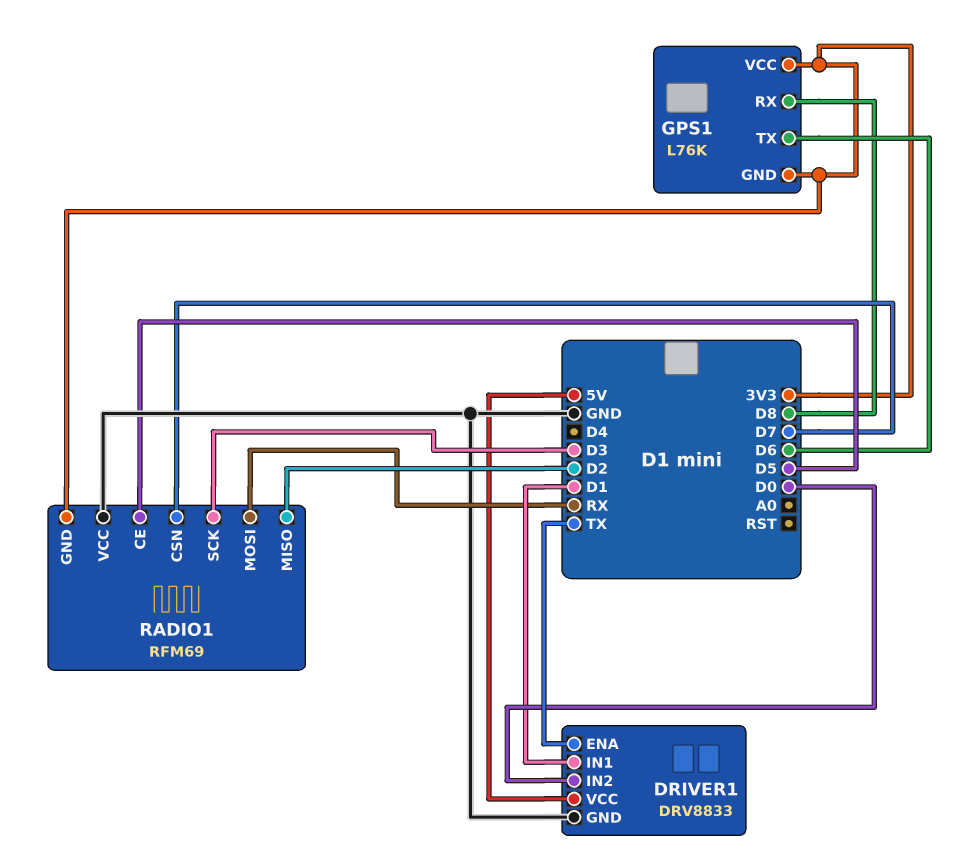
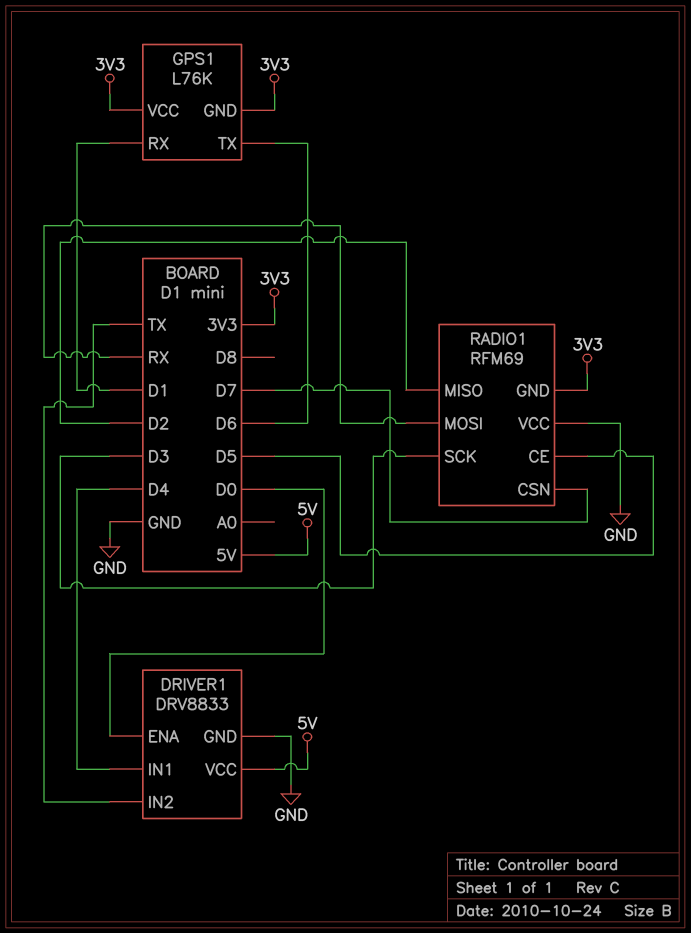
DRIVER1 pin ENA: TX -> D0
DRIVER1 pin IN1: D1 -> D4
DRIVER1 pin IN2: D0 -> TX
GPS1 pin RX: D8 -> D1

